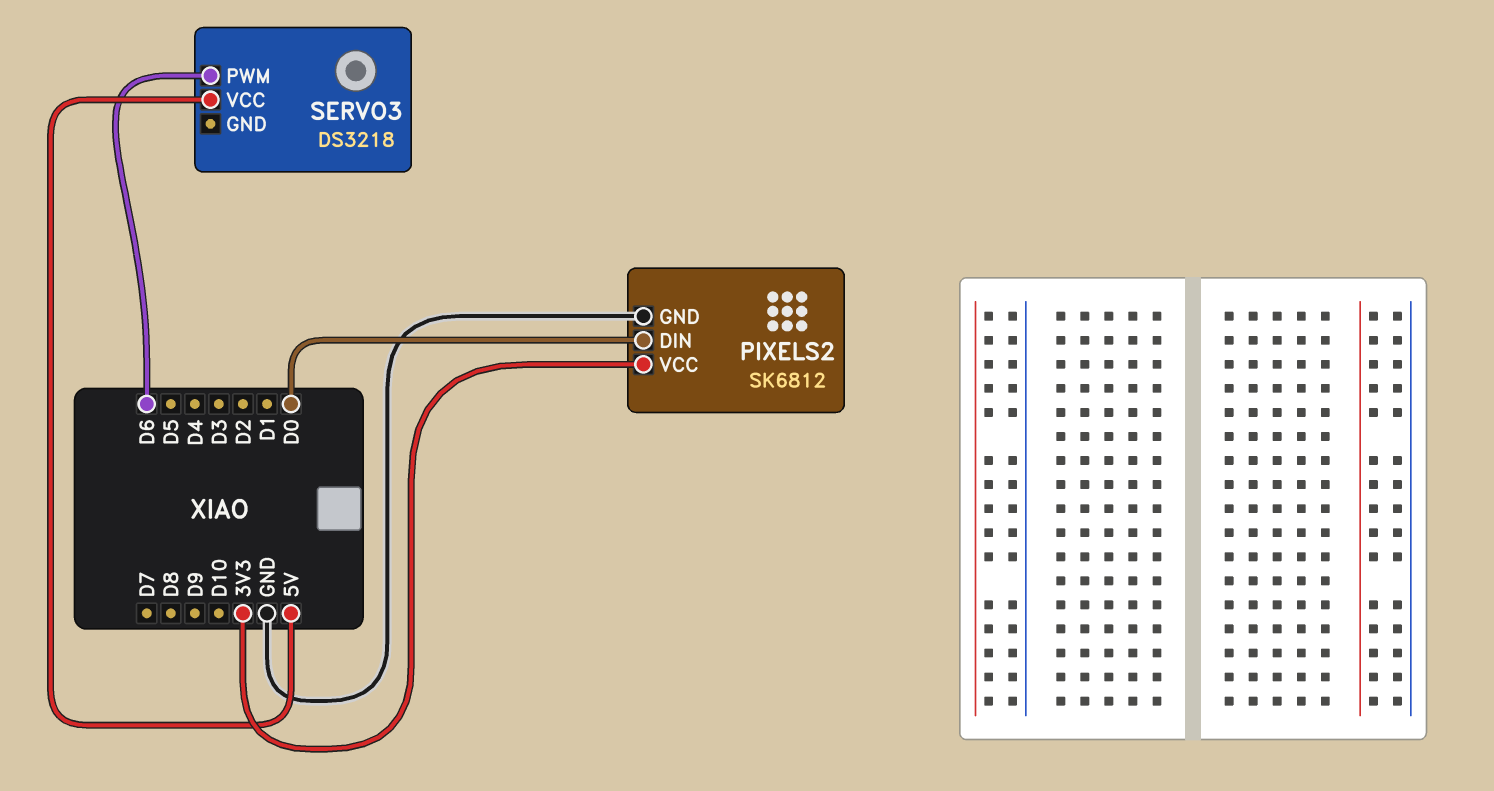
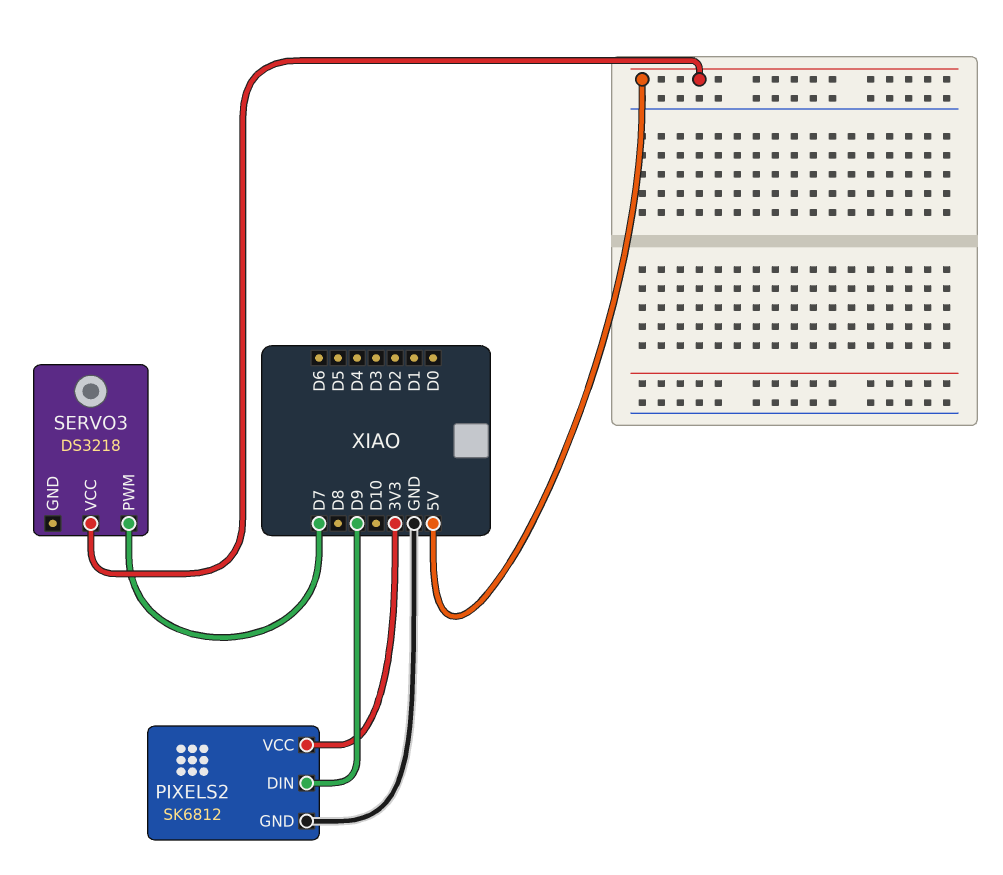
PIXELS2 pin DIN: D0 -> D9
SERVO3 pin PWM: D6 -> D7

